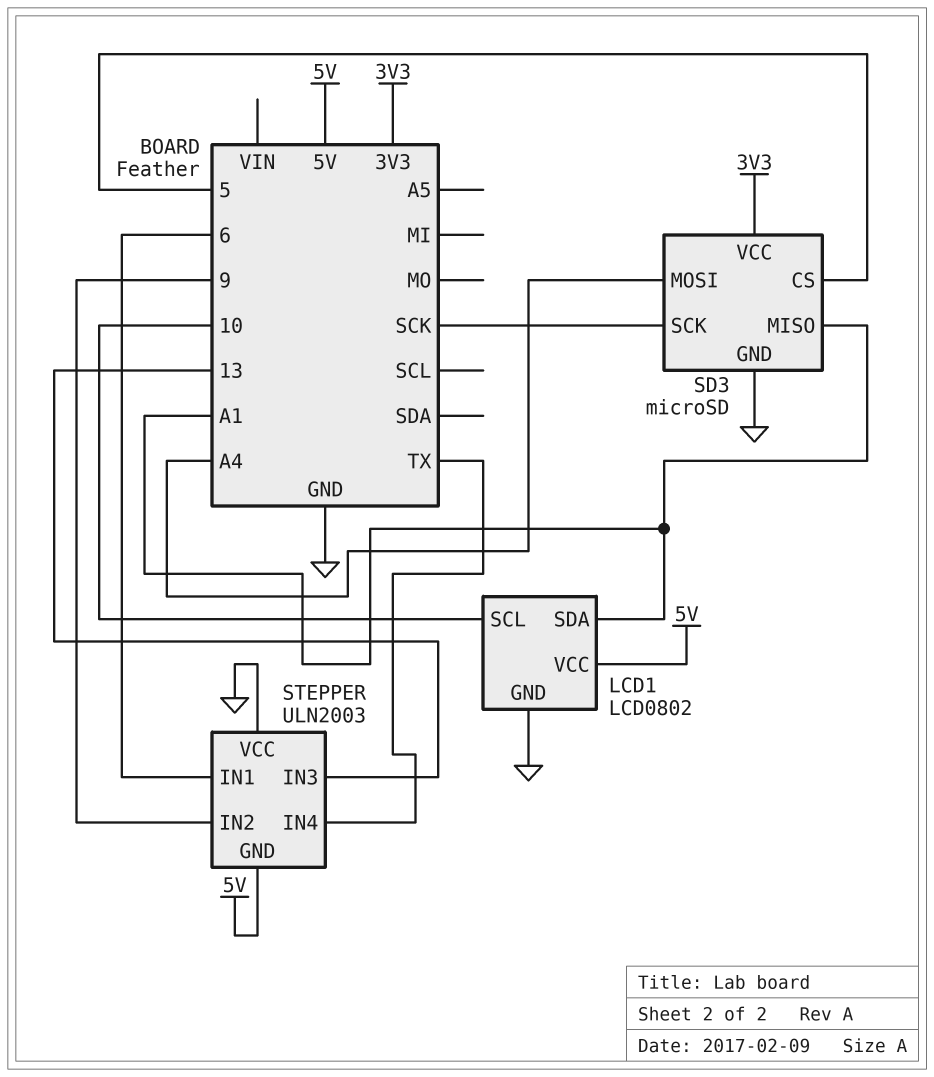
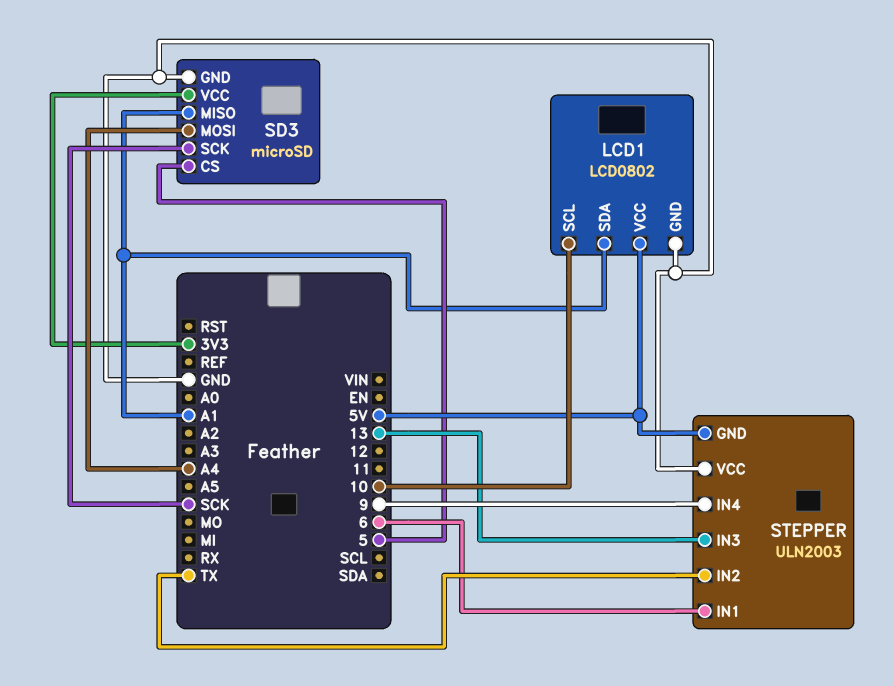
STEPPER pin IN2: 9 -> TX
STEPPER pin IN4: TX -> 9

